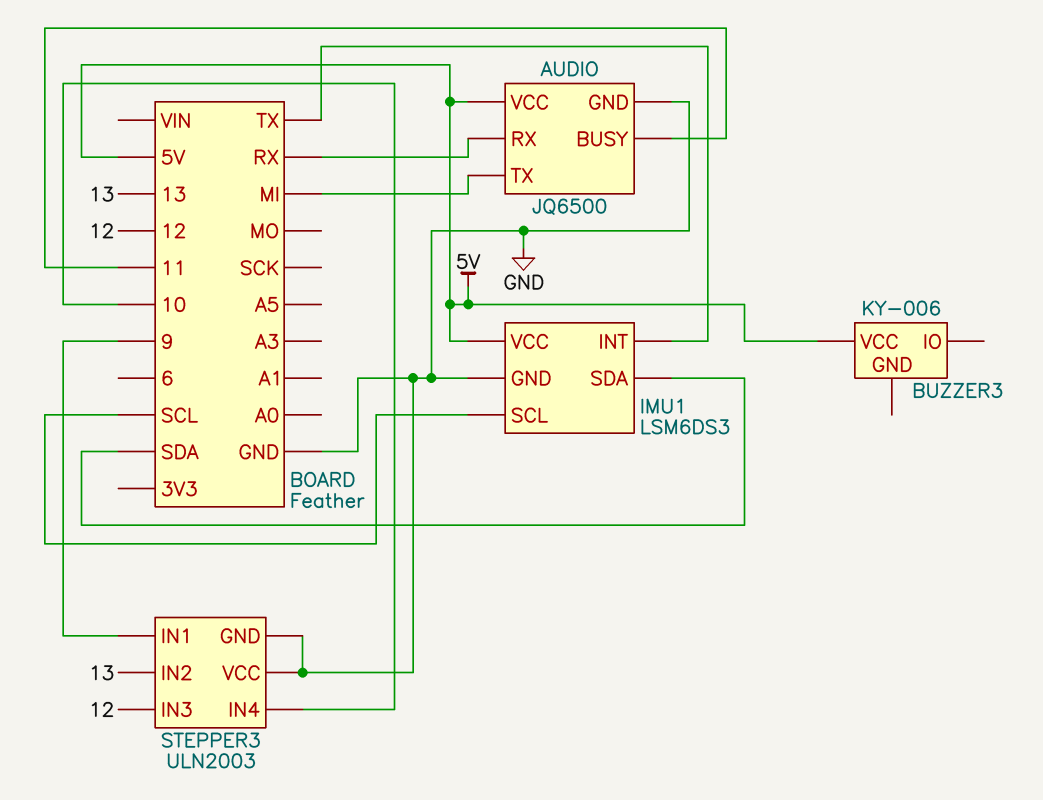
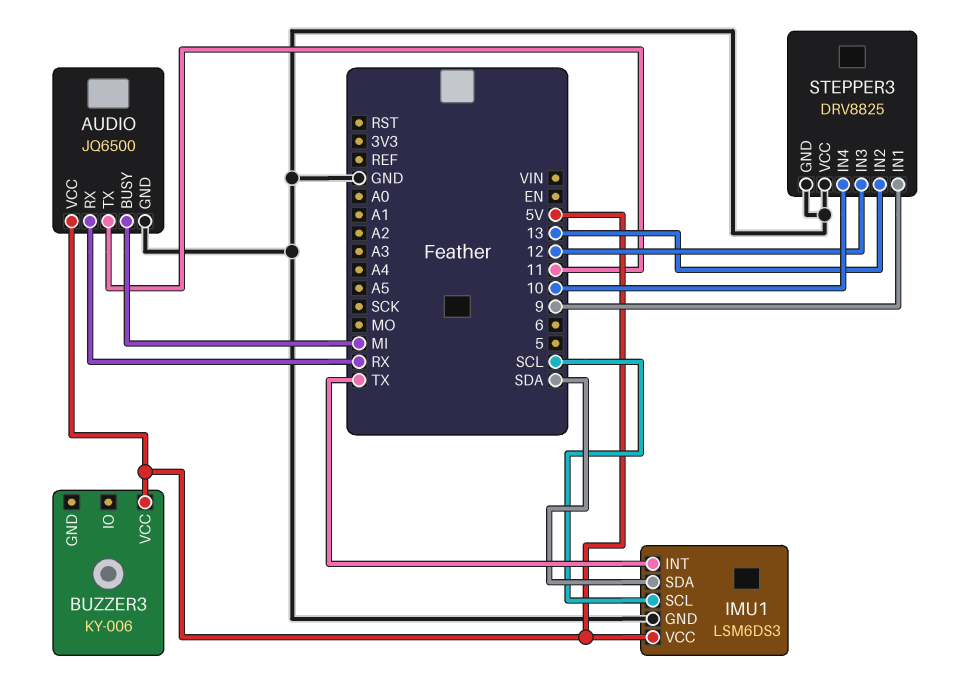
AUDIO pin BUSY: 11 -> MI
AUDIO pin TX: MI -> 11
STEPPER3: ULN2003 -> DRV8825

